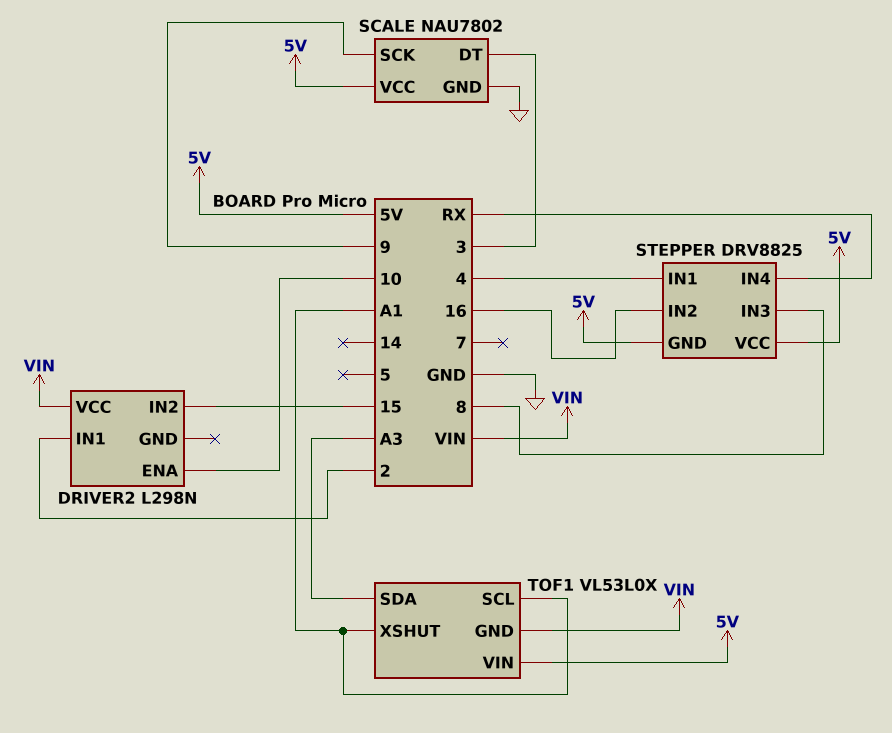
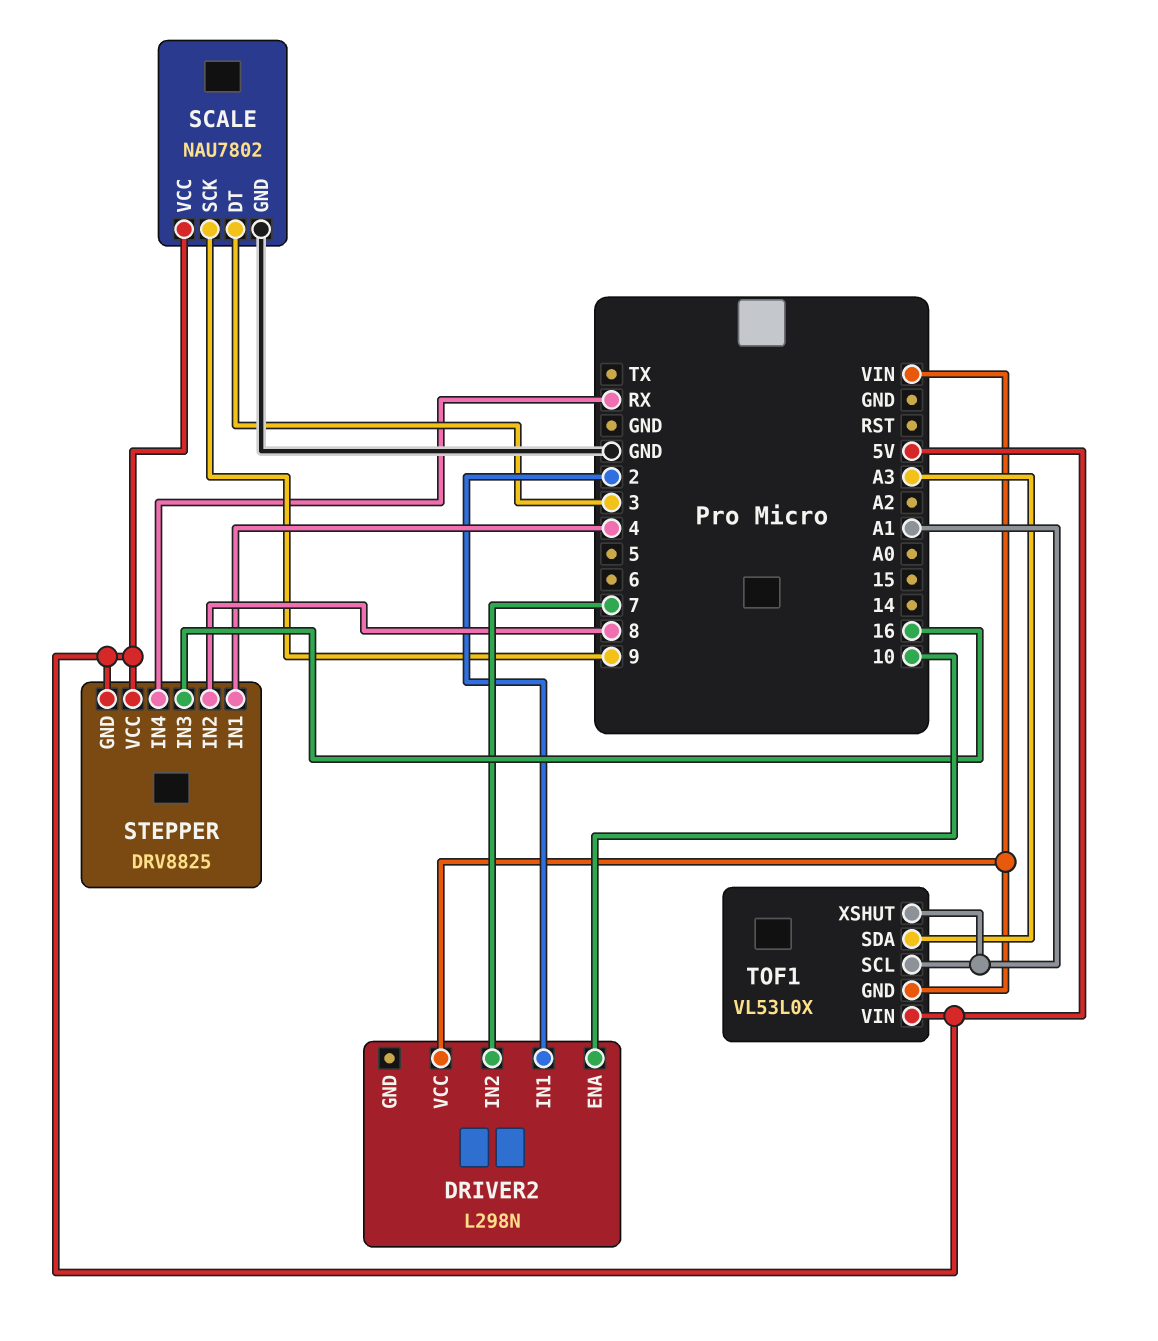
DRIVER2 pin IN2: 15 -> 7
STEPPER pin IN2: 16 -> 8
STEPPER pin IN3: 8 -> 16

